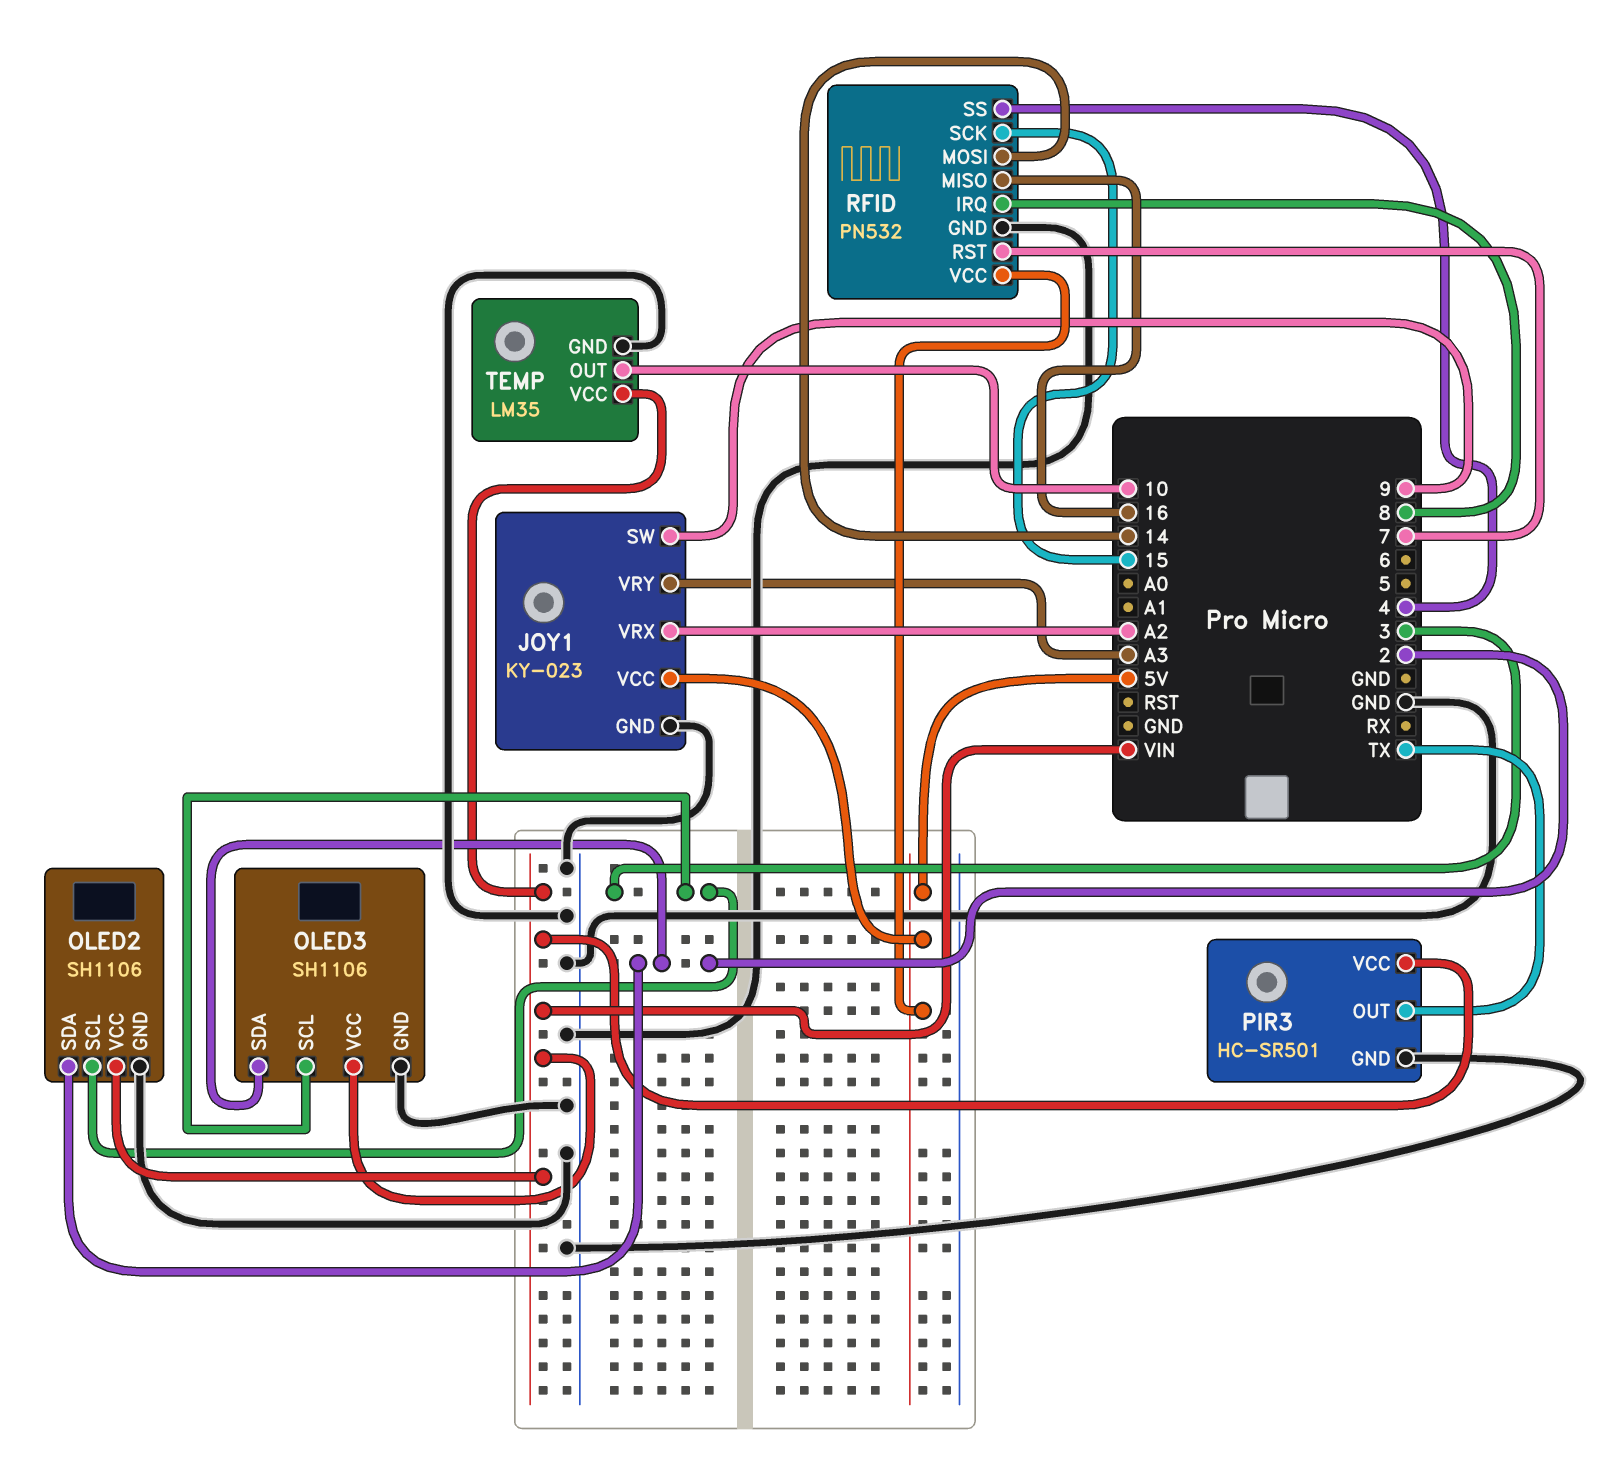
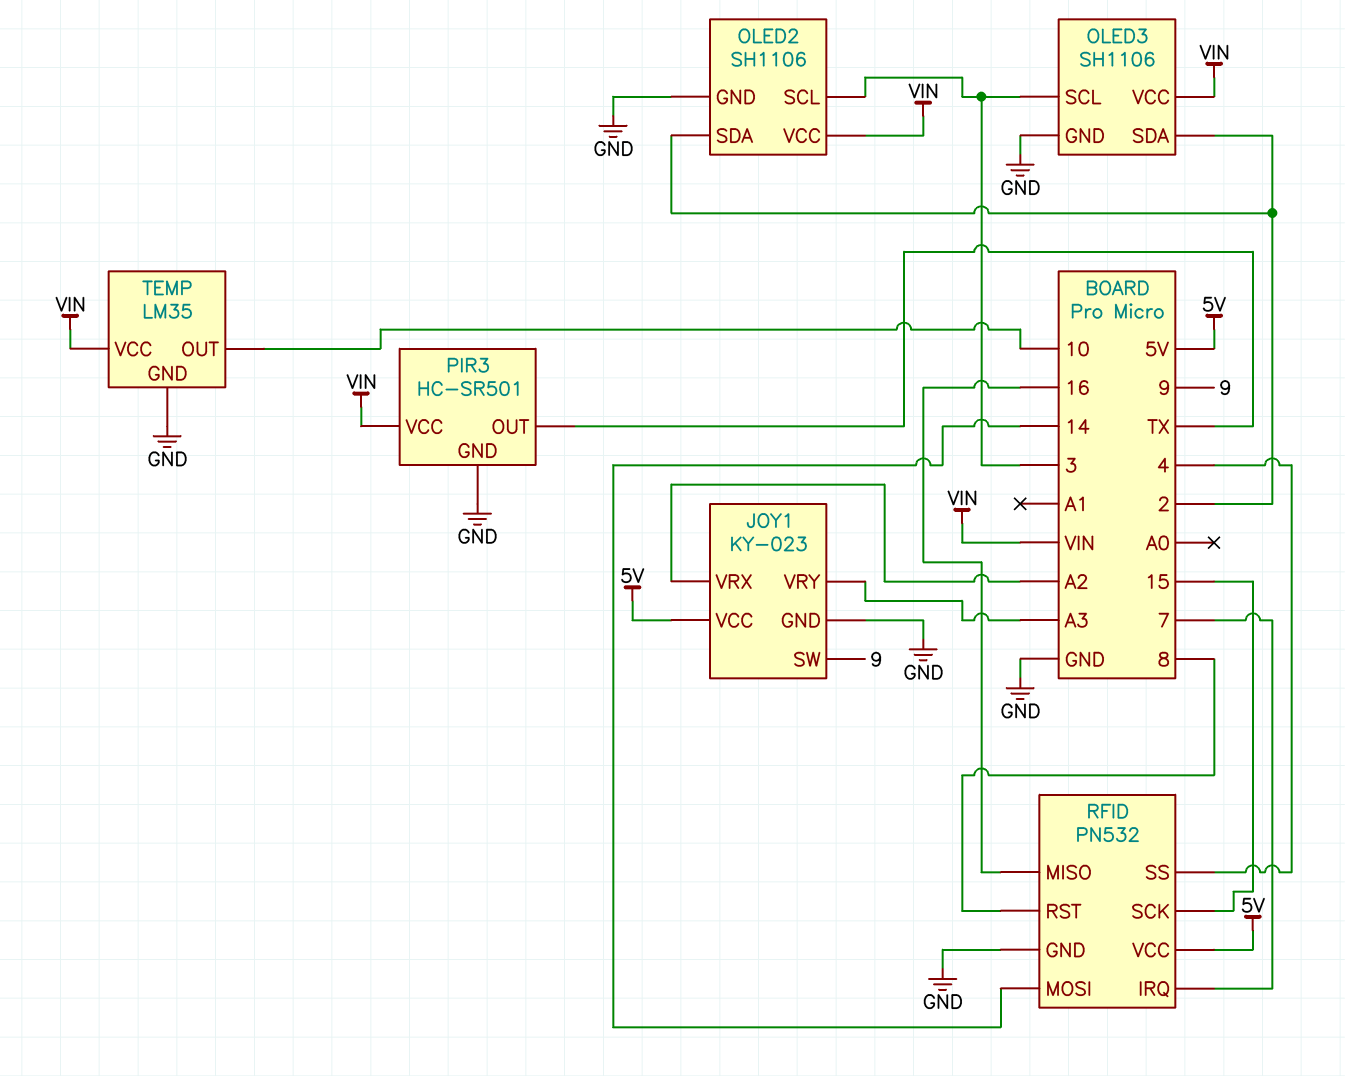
RFID pin IRQ: 8 -> 7
RFID pin RST: 7 -> 8

